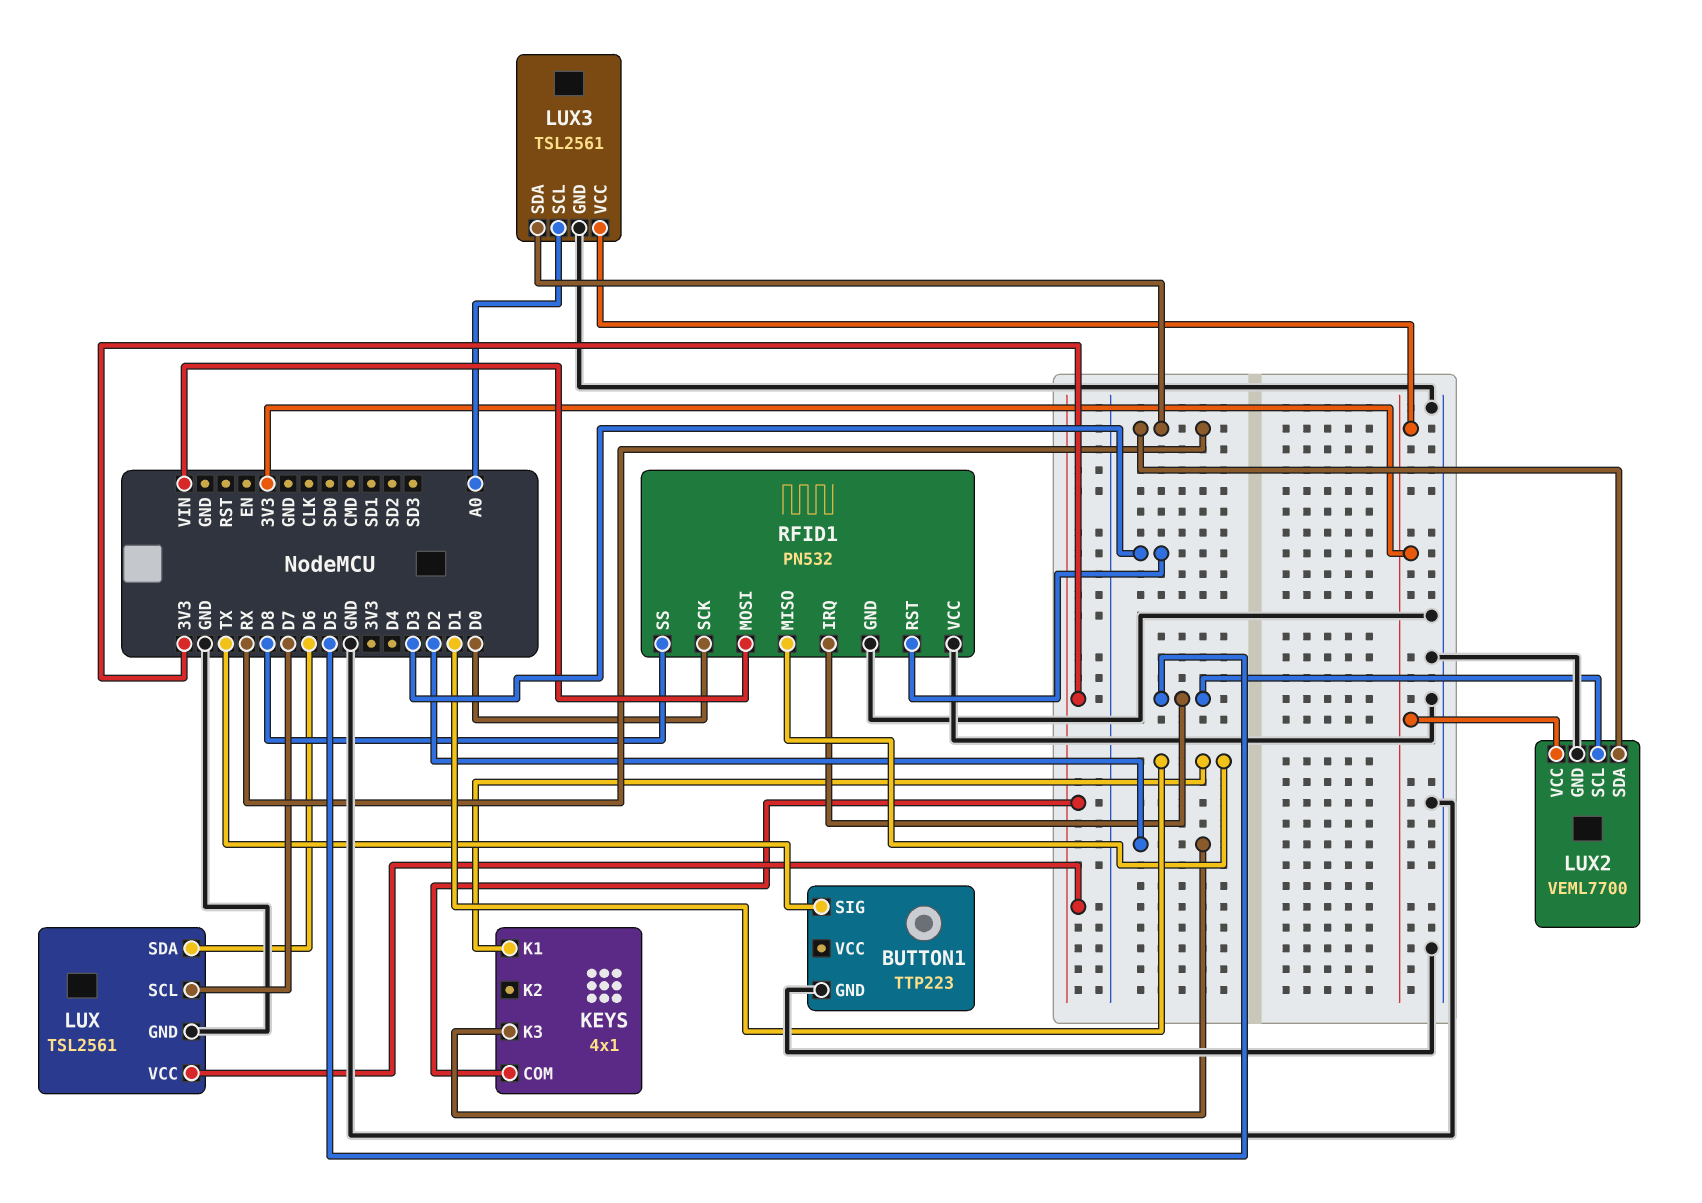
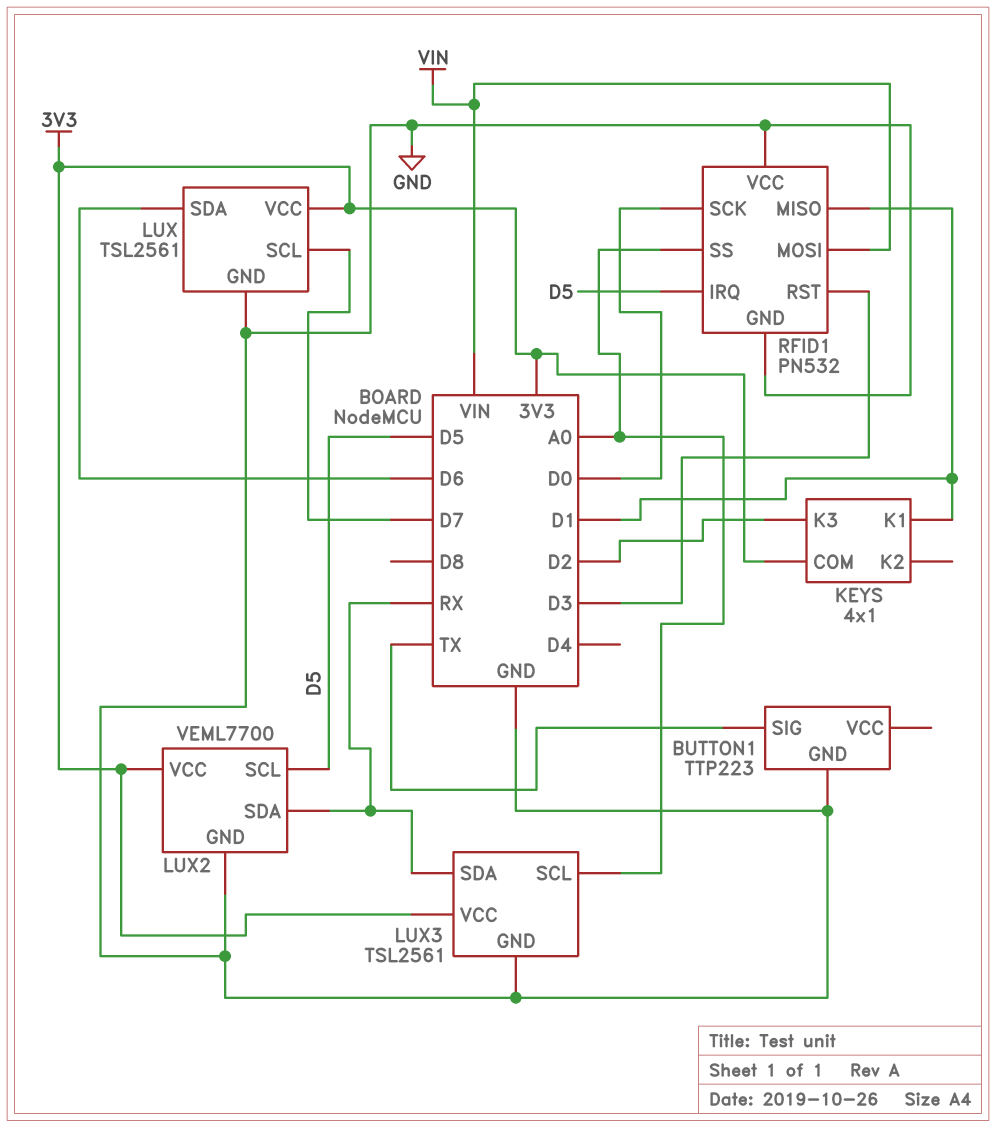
RFID1 pin SS: D8 -> A0

